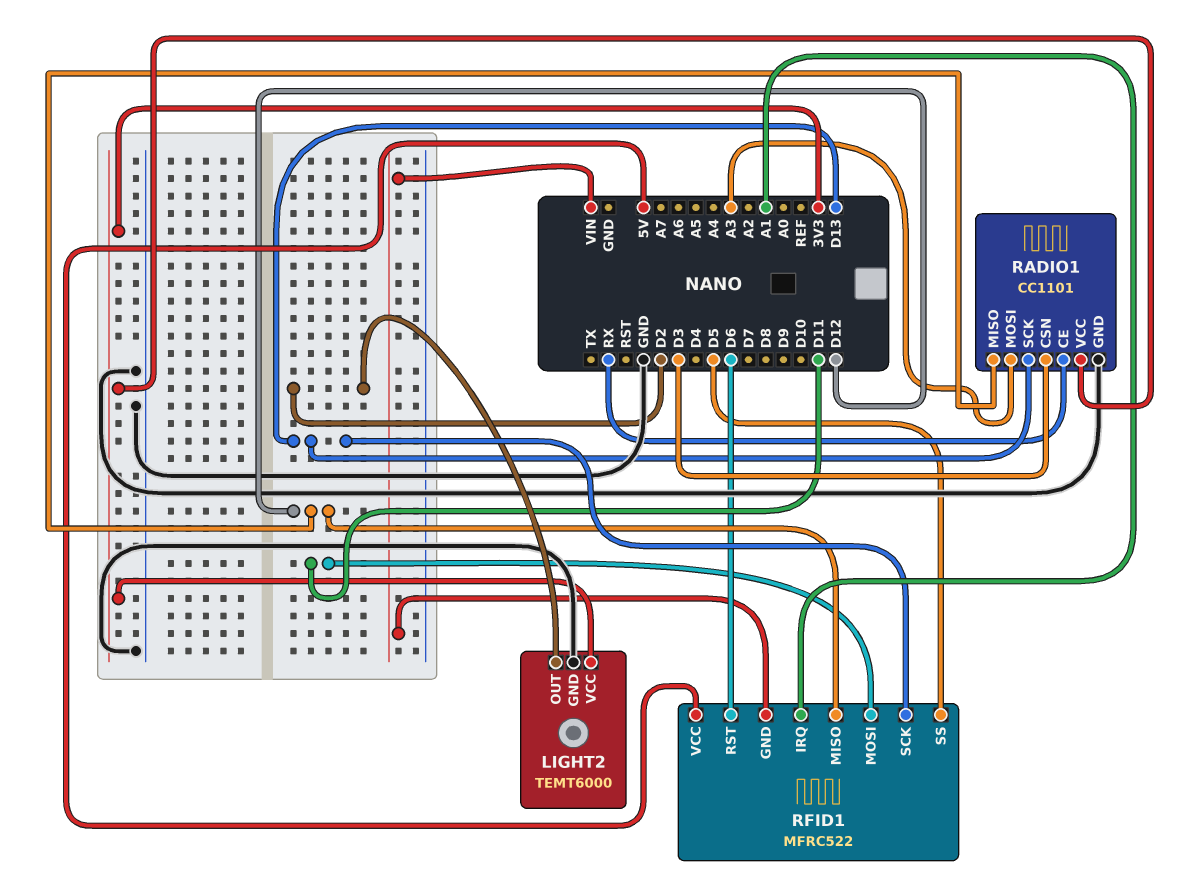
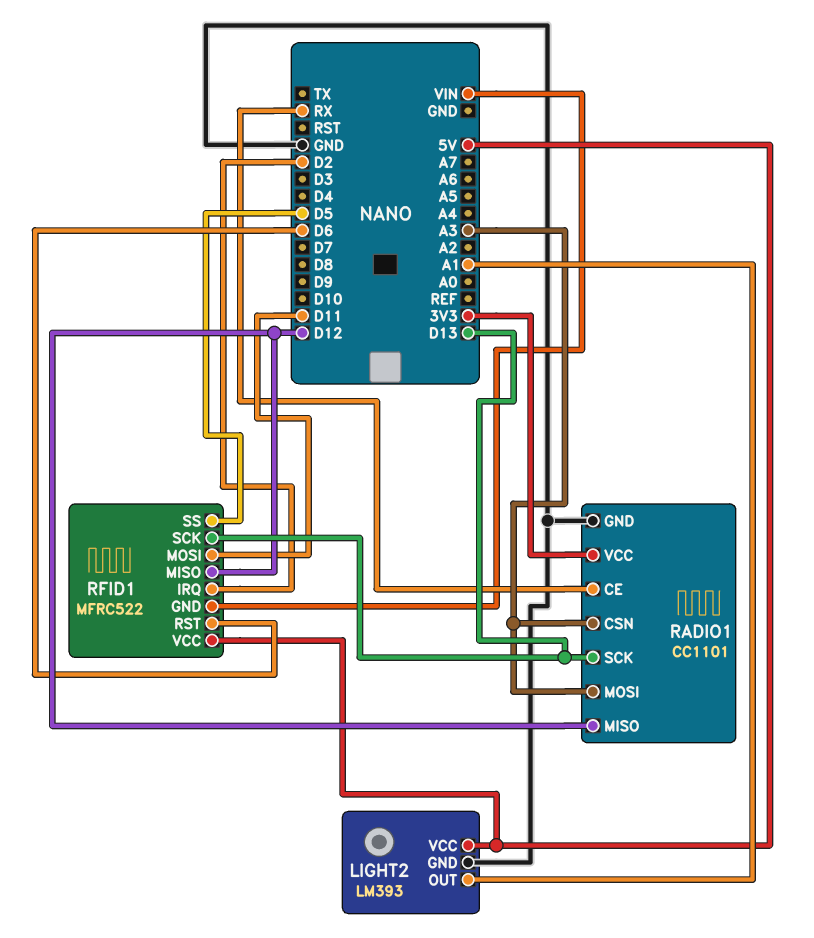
LIGHT2: TEMT6000 -> LM393
LIGHT2 pin OUT: D2 -> A1
LIGHT2 pin VCC: 3V3 -> 5V
RADIO1 pin CSN: D3 -> A3
RFID1 pin IRQ: A1 -> D2

